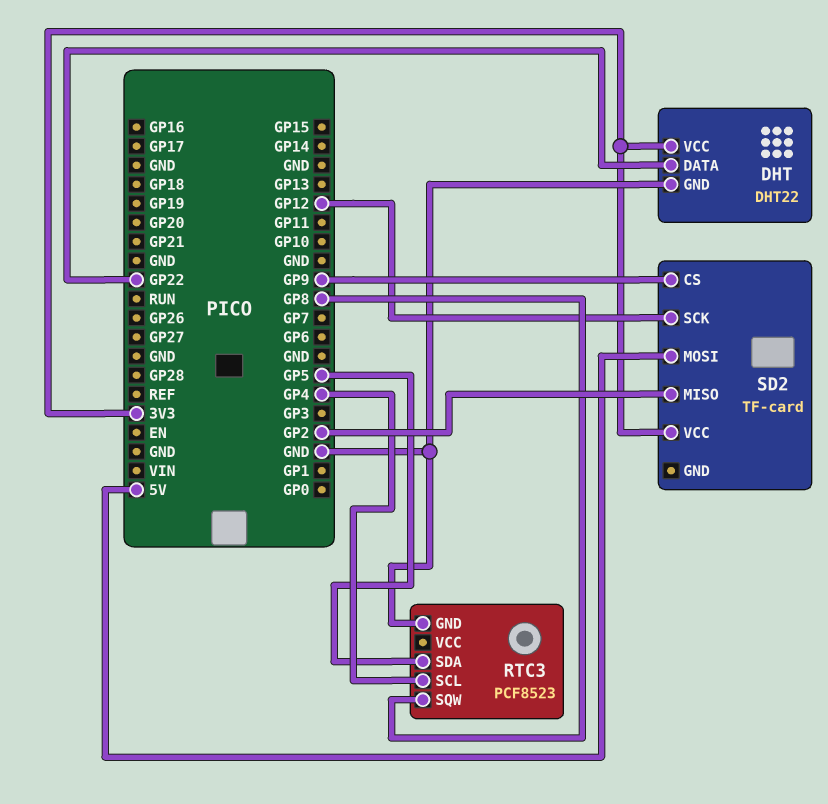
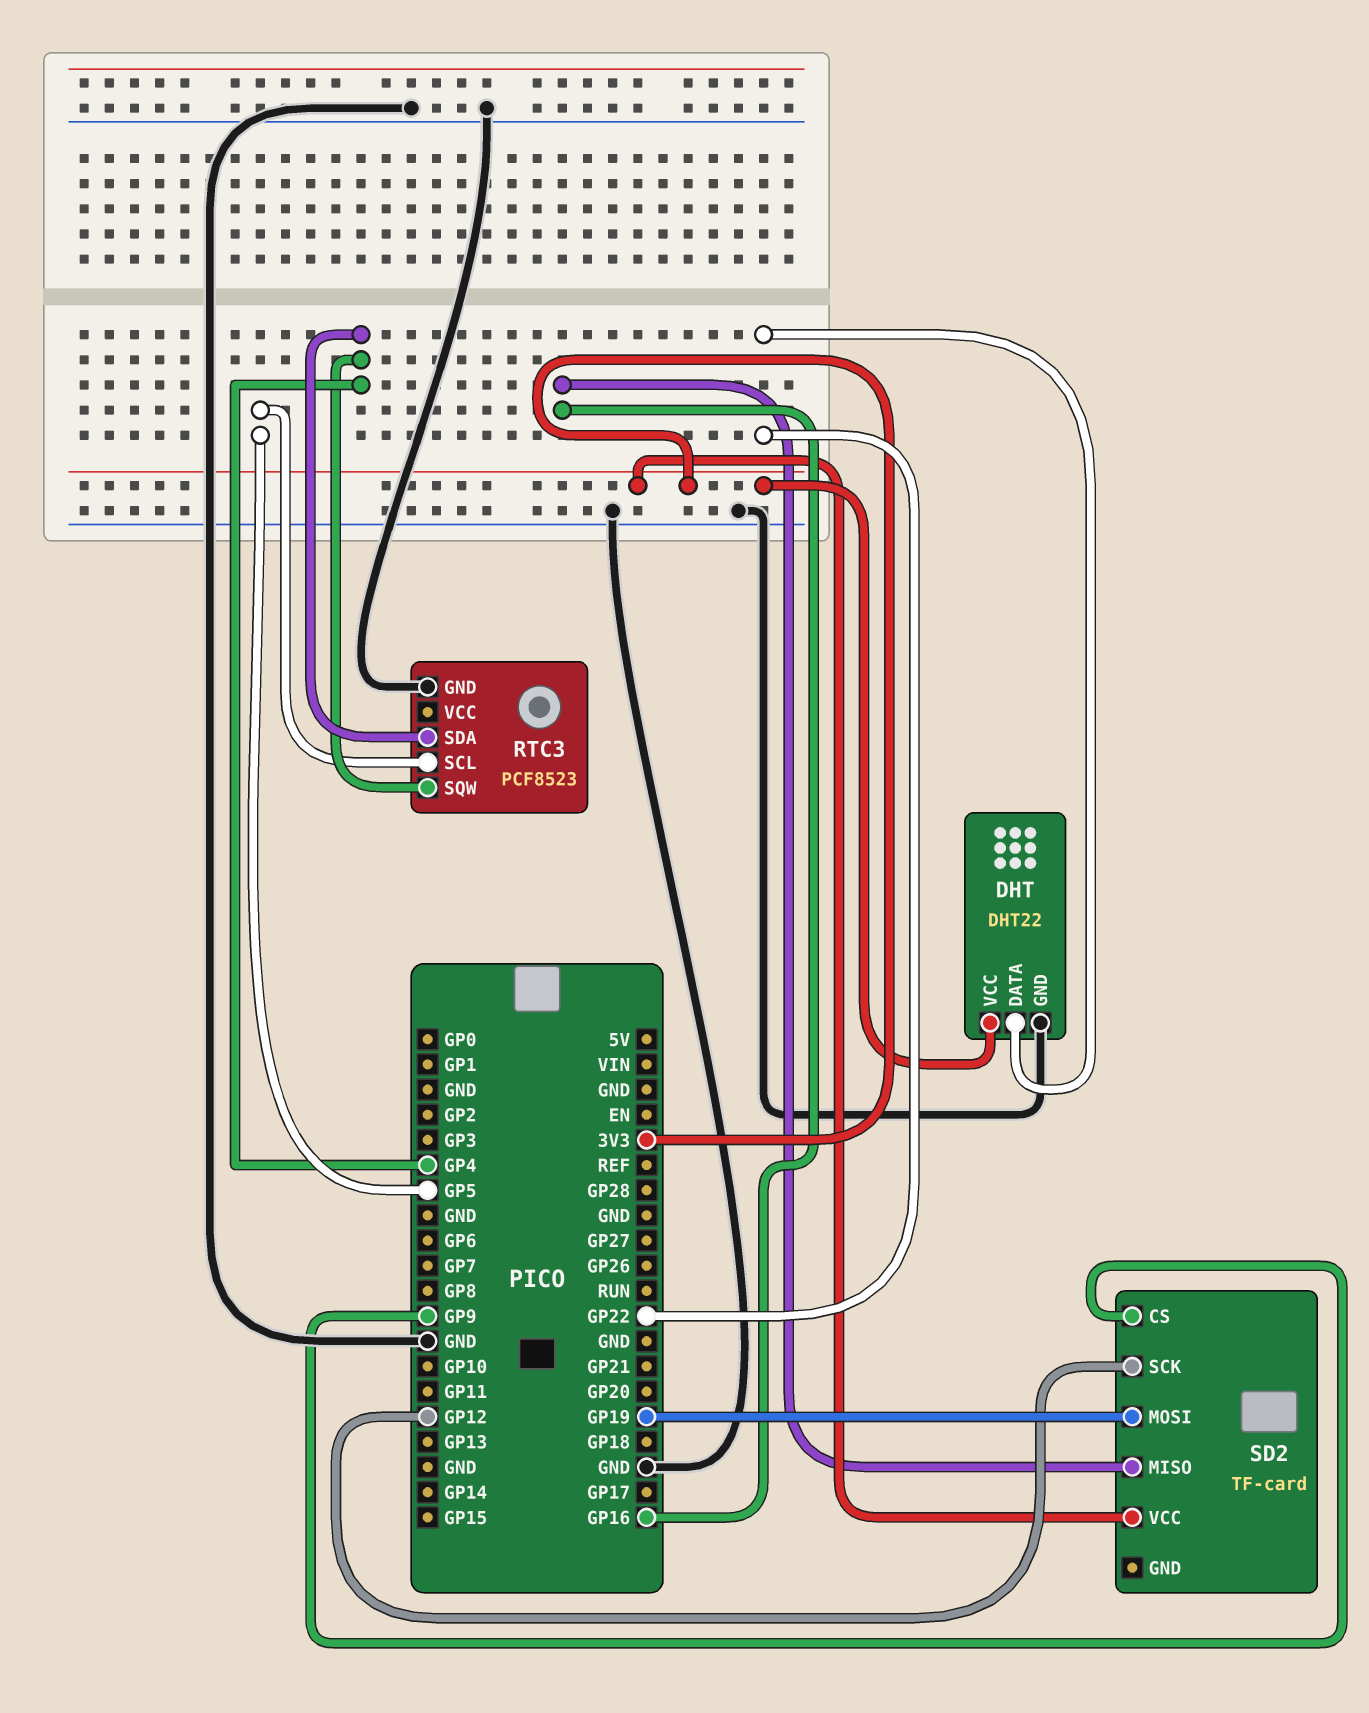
RTC3 pin SCL: GP4 -> GP5
RTC3 pin SDA: GP5 -> GP4
RTC3 pin SQW: GP8 -> GP4
SD2 pin MISO: GP2 -> GP16
SD2 pin MOSI: 5V -> GP19

